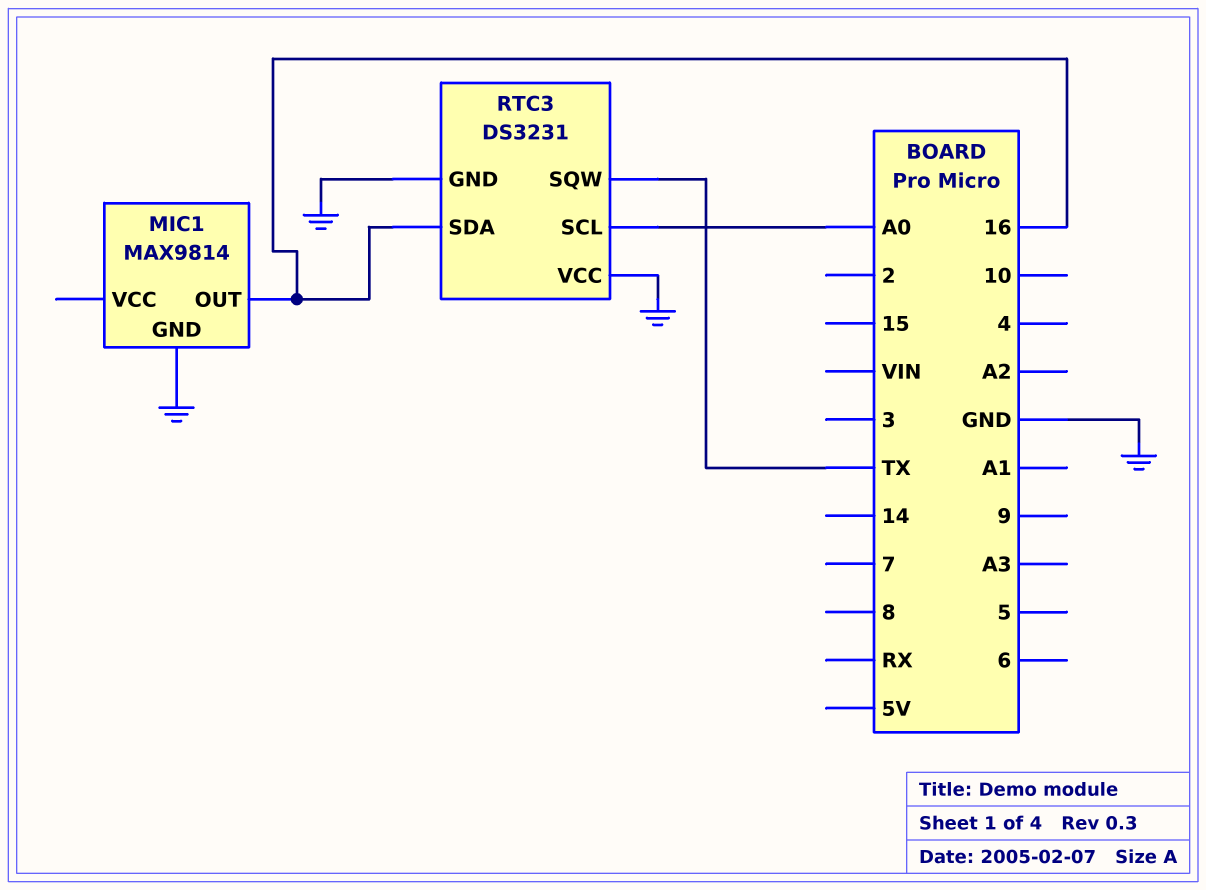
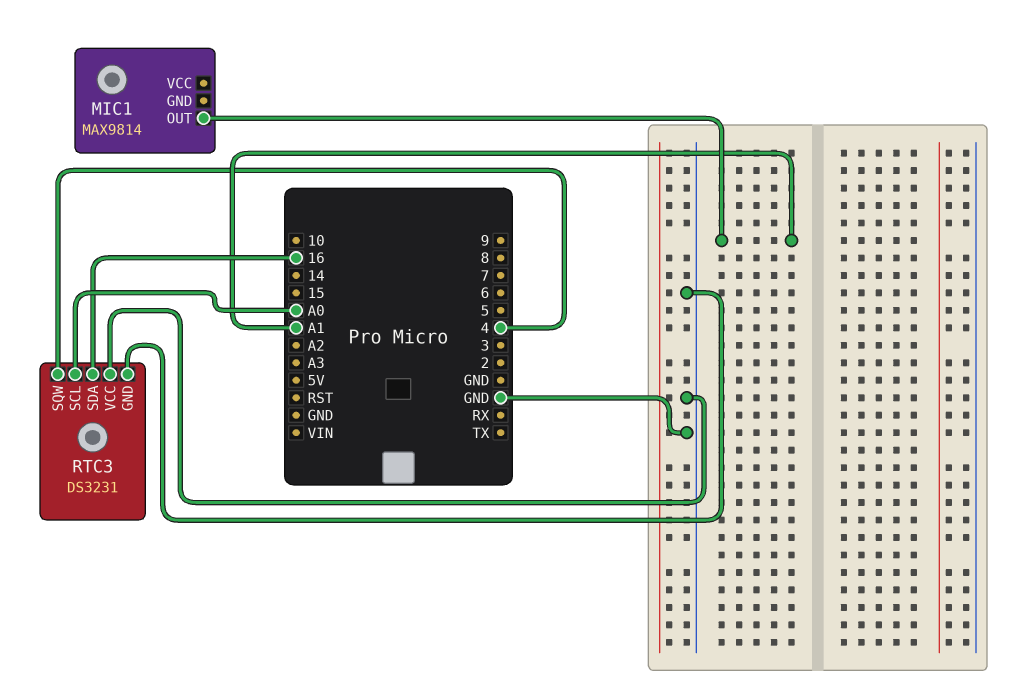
MIC1 pin GND: GND -> none
MIC1 pin OUT: 16 -> A1
RTC3 pin SQW: TX -> 4

